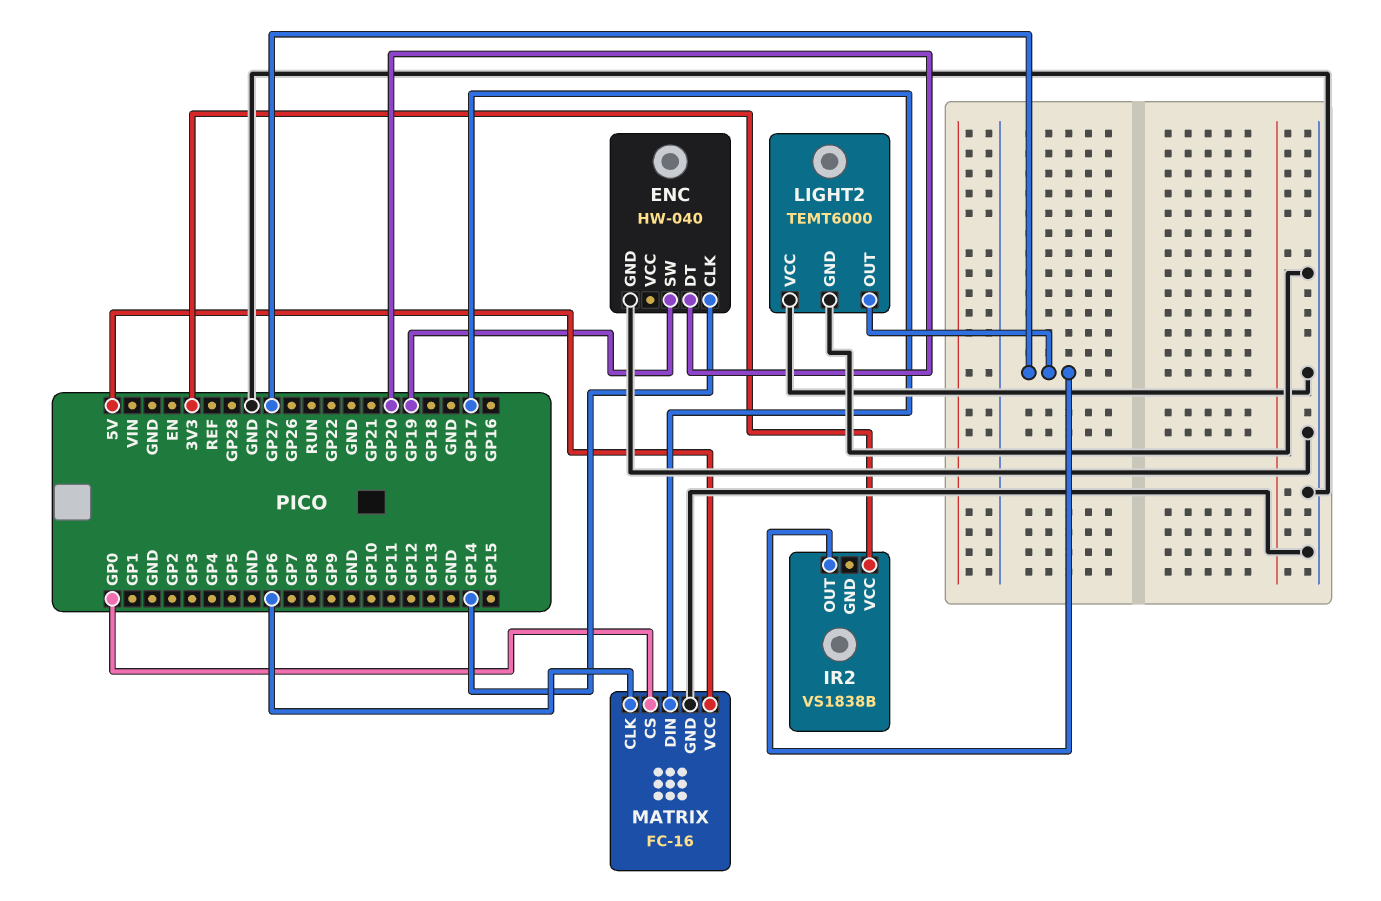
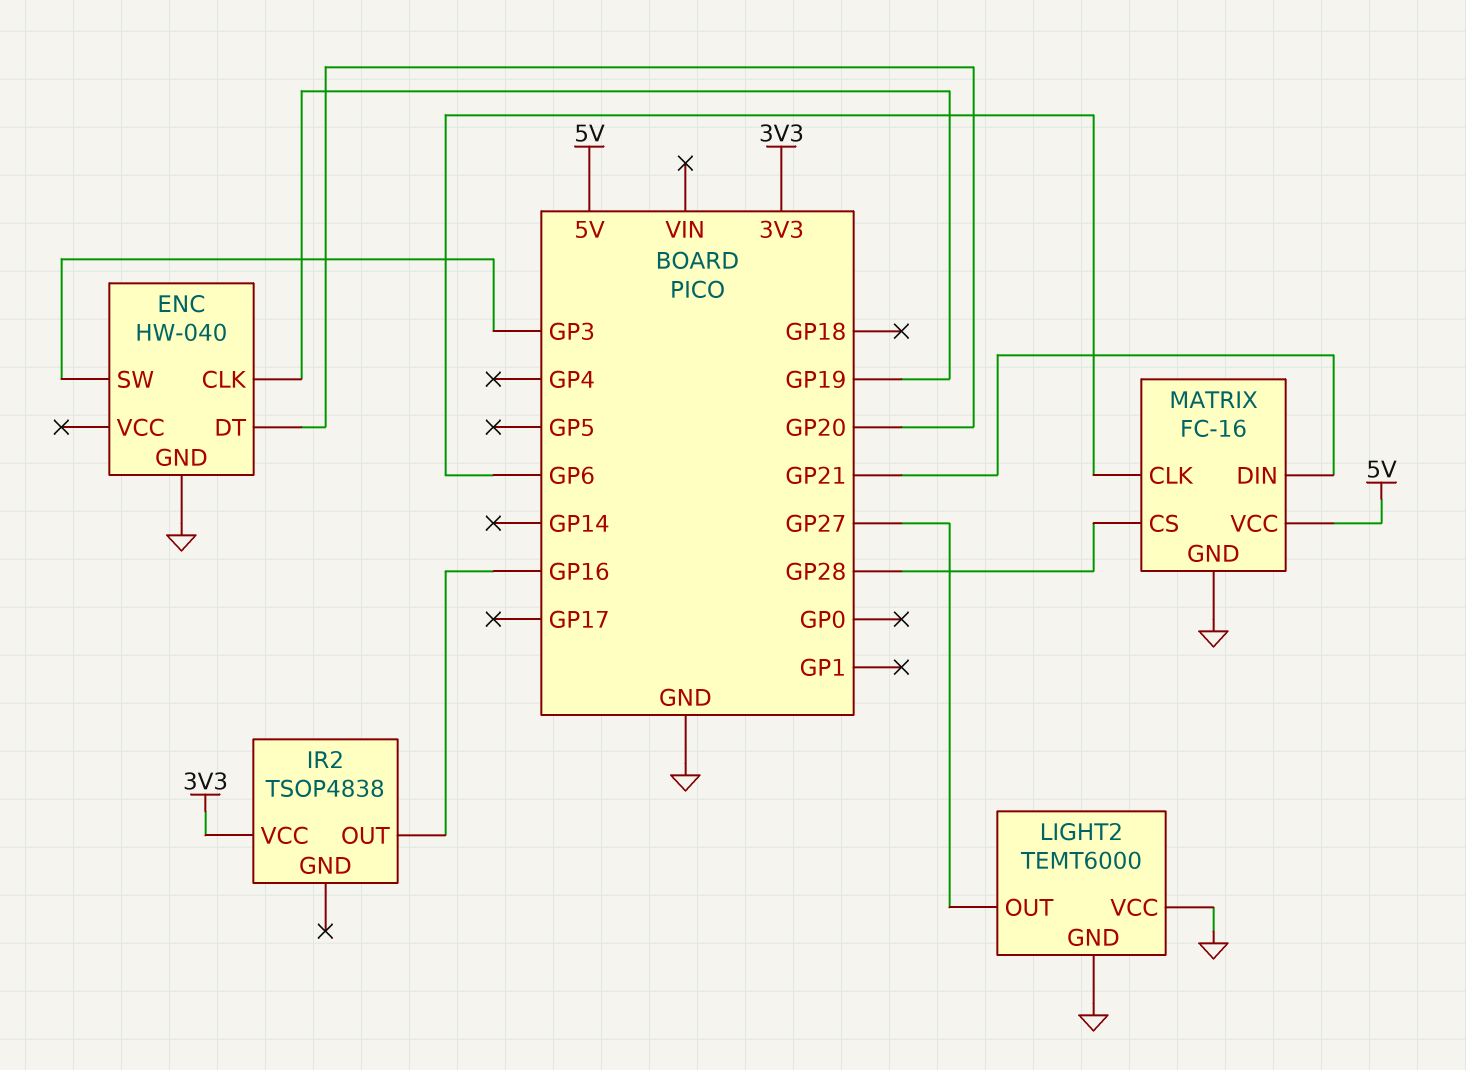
ENC pin CLK: GP14 -> GP19
ENC pin SW: GP19 -> GP3
IR2: VS1838B -> TSOP4838
IR2 pin OUT: GP27 -> GP16
MATRIX pin CS: GP0 -> GP28
MATRIX pin DIN: GP17 -> GP21

